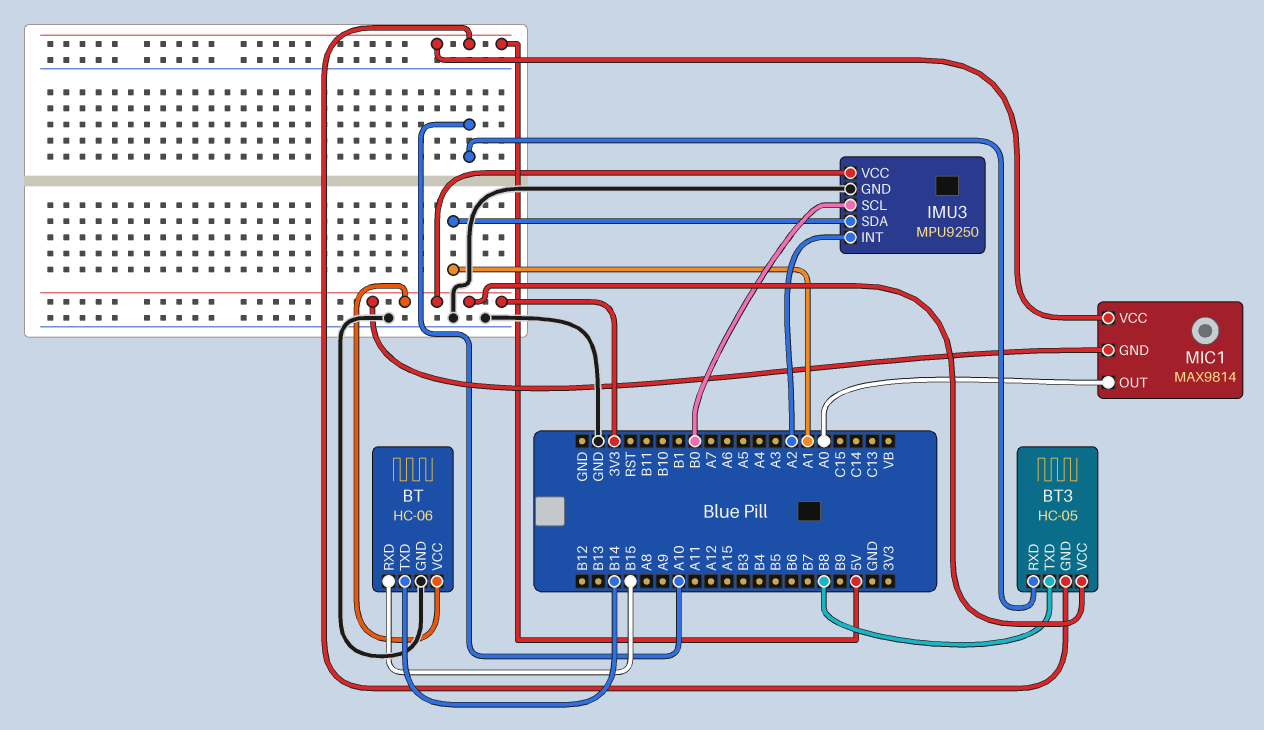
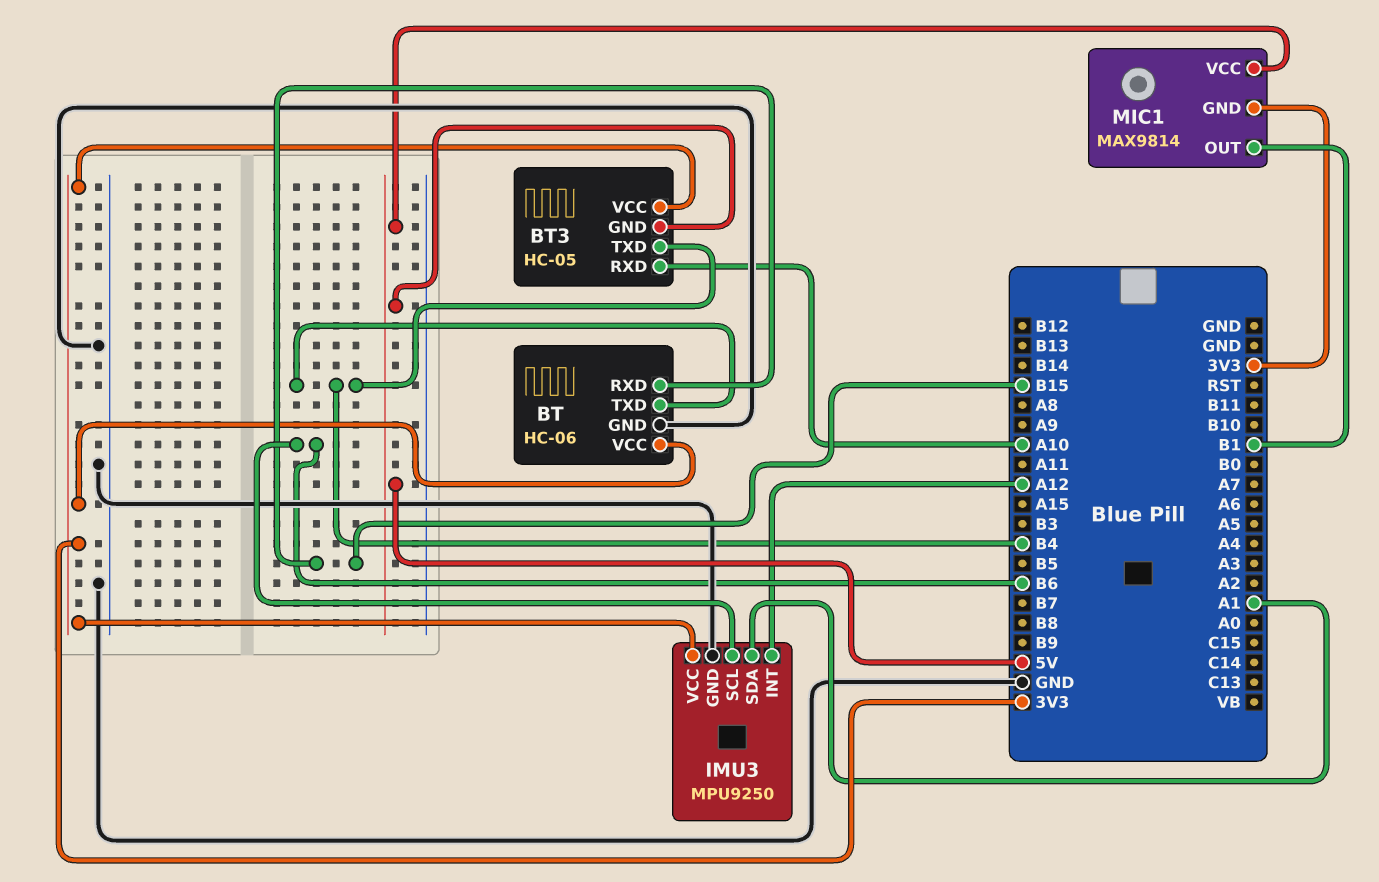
BT pin TXD: B14 -> B4
BT3 pin TXD: B8 -> B4
IMU3 pin INT: A2 -> A12
IMU3 pin SCL: B0 -> B6
MIC1 pin OUT: A0 -> B1

